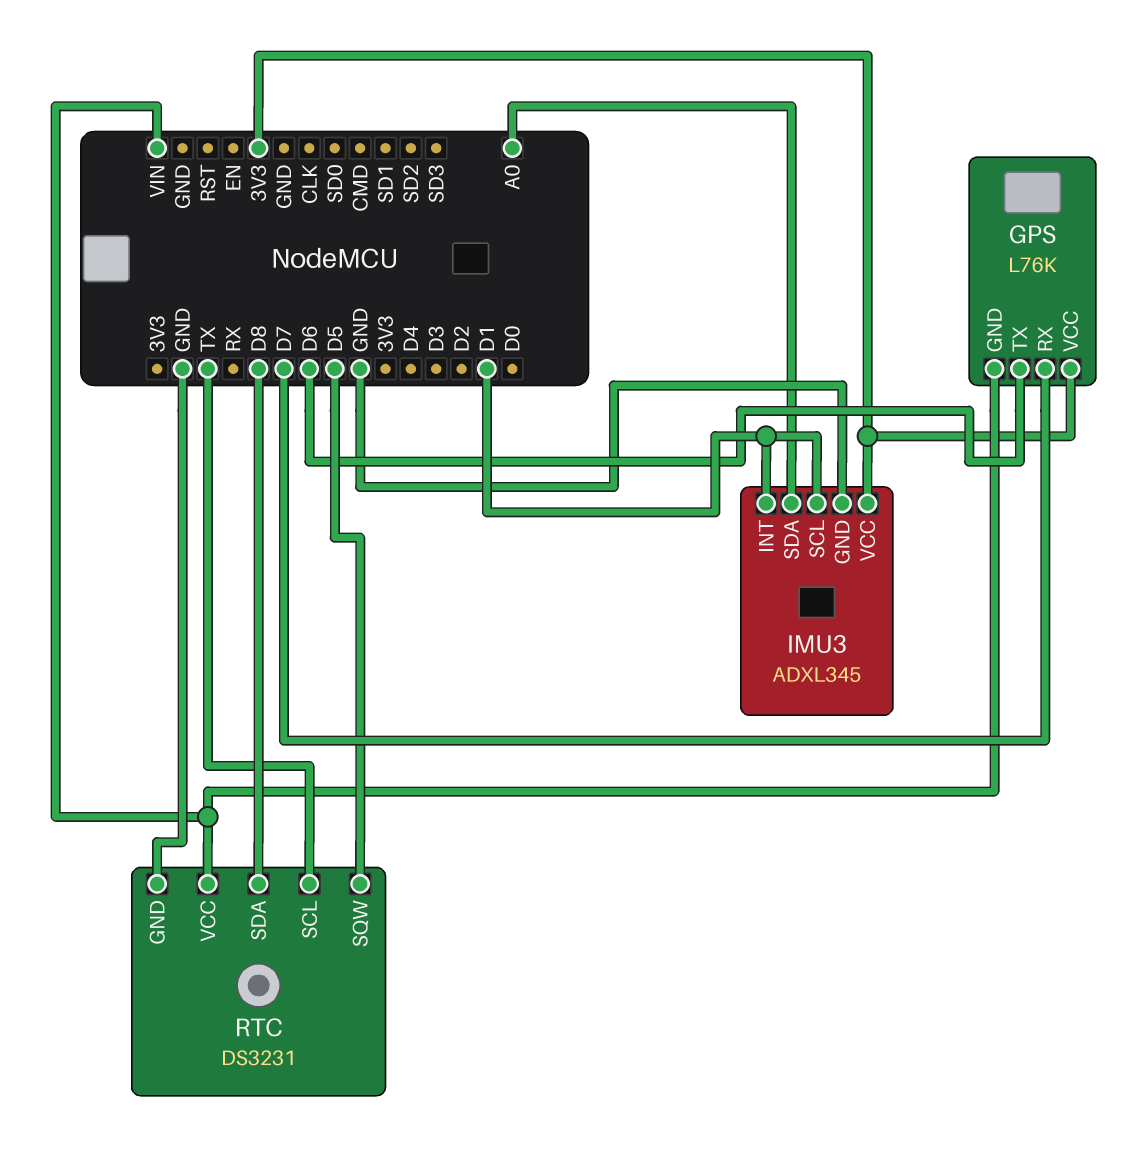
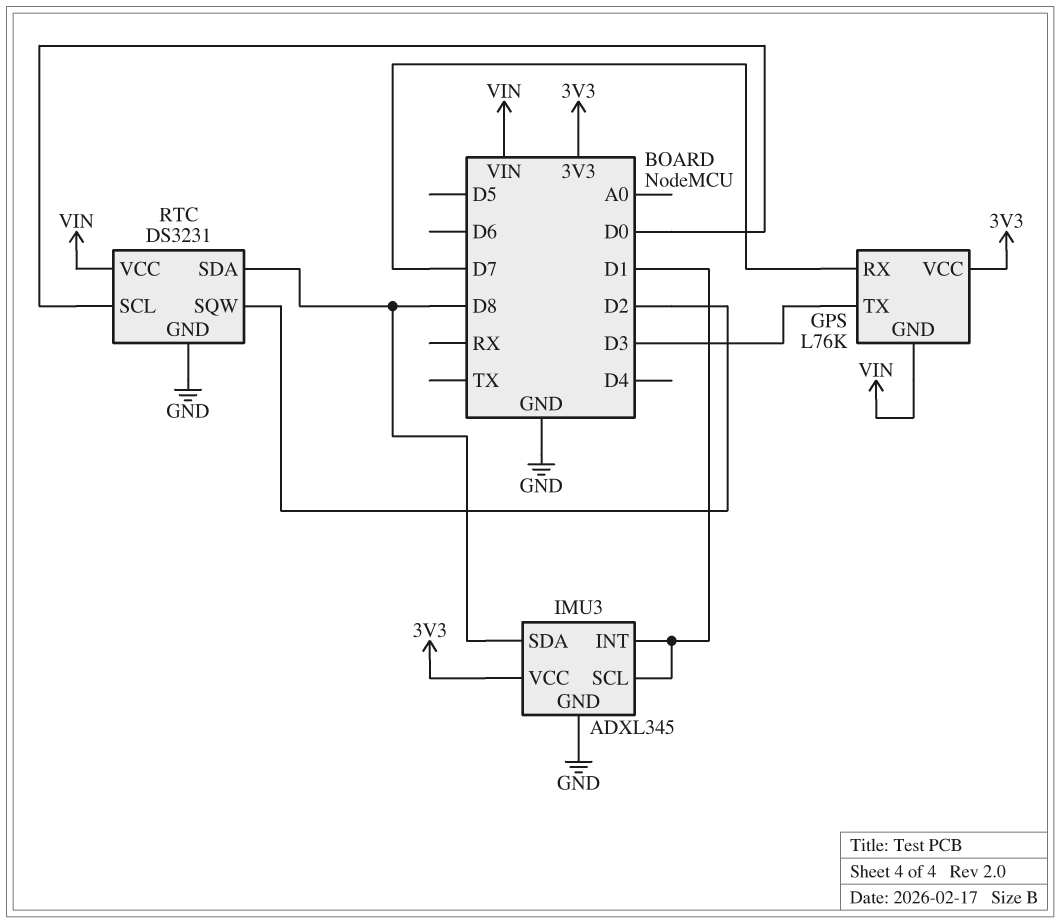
GPS pin TX: D6 -> D3
IMU3 pin SDA: A0 -> D8
RTC pin SCL: TX -> D0
RTC pin SQW: D5 -> D2

